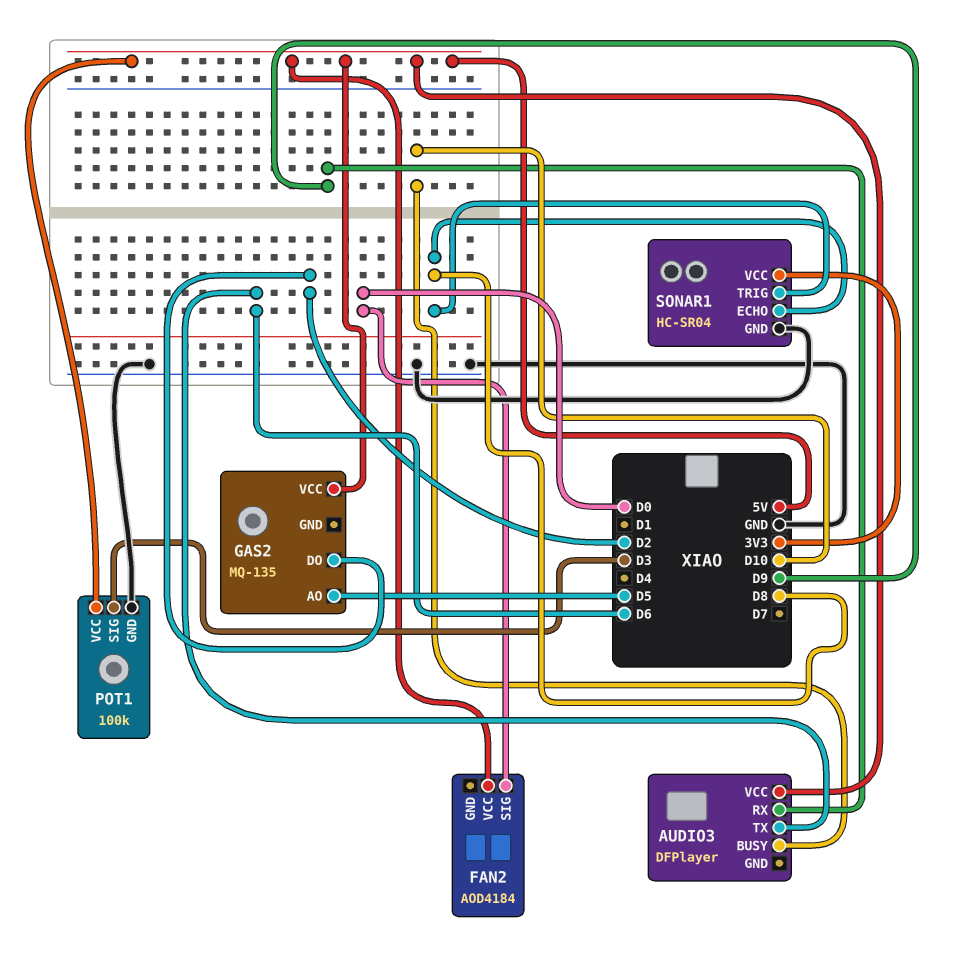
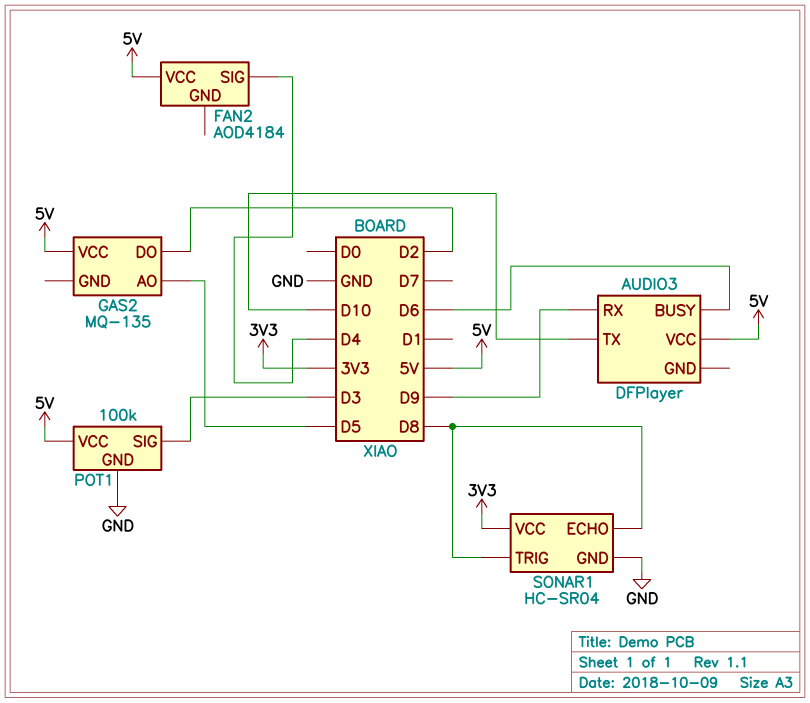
AUDIO3 pin BUSY: D10 -> D6
AUDIO3 pin TX: D6 -> D10
FAN2 pin SIG: D0 -> D4

